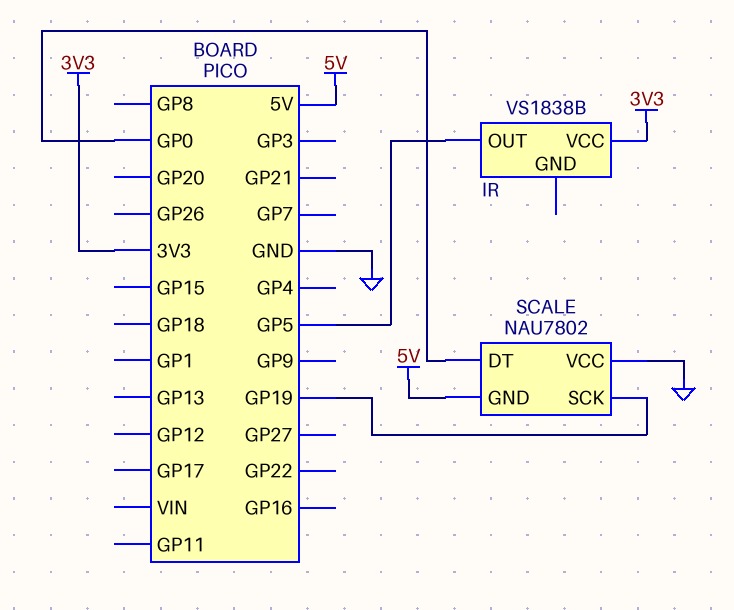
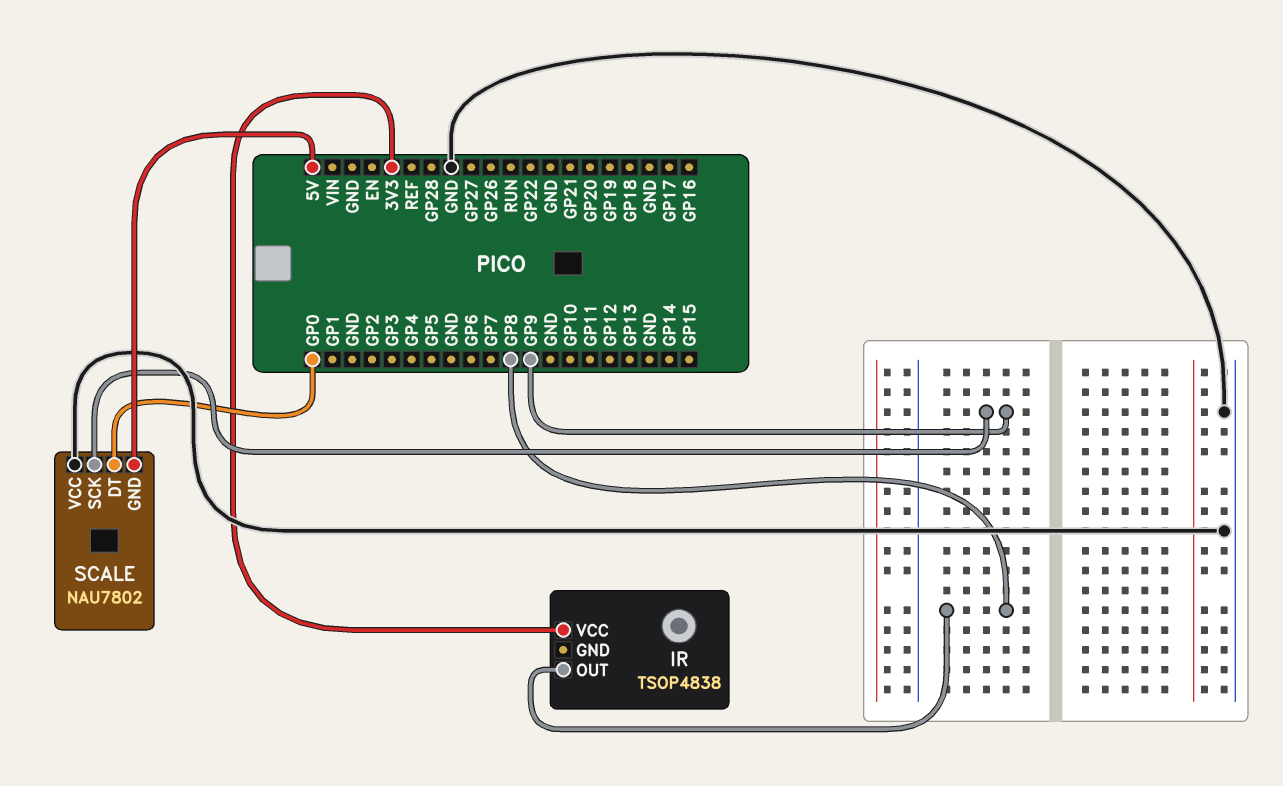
IR: VS1838B -> TSOP4838
IR pin OUT: GP5 -> GP8
SCALE pin SCK: GP19 -> GP9

